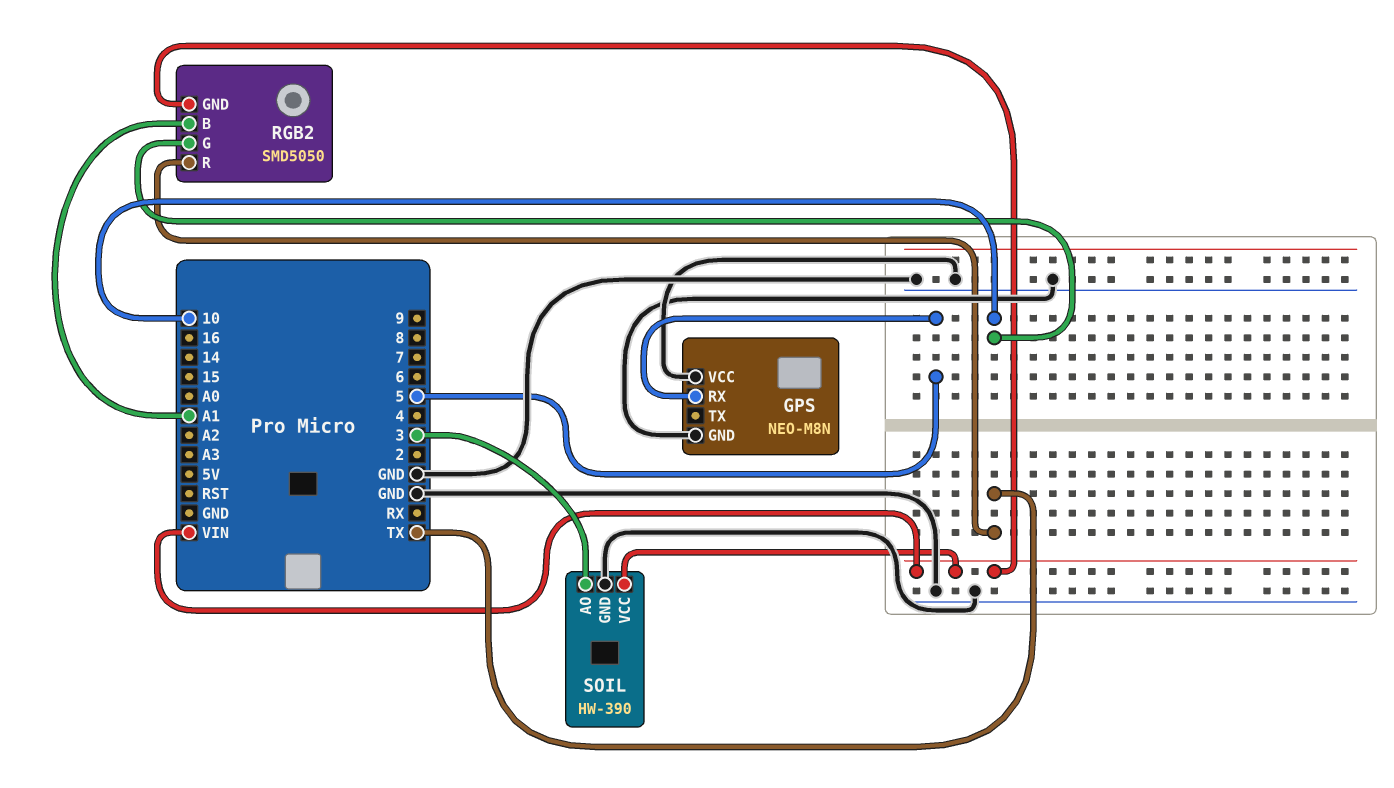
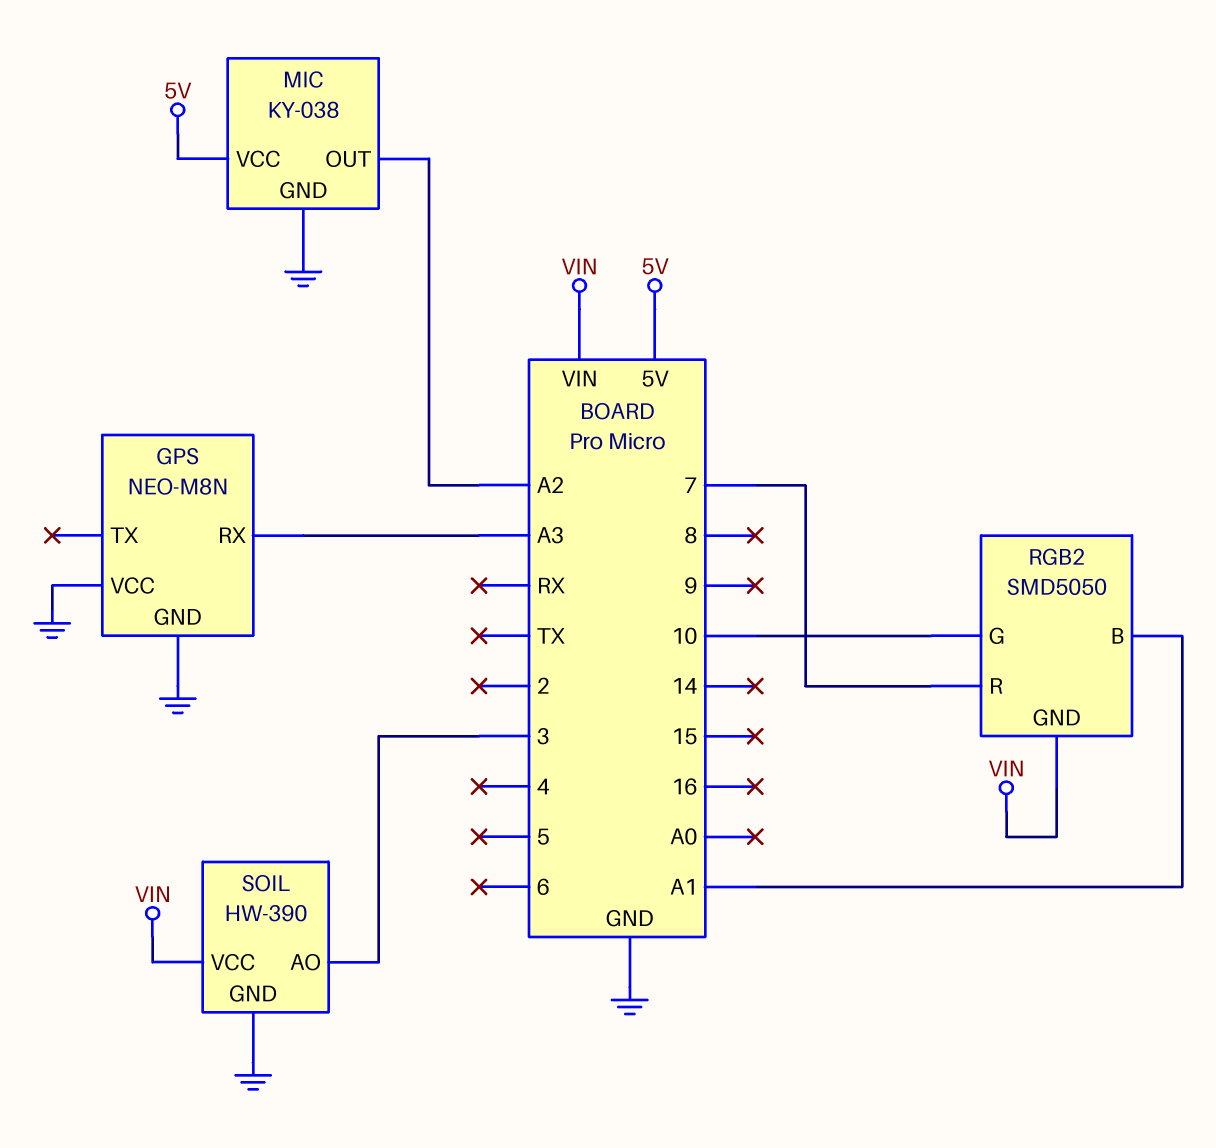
GPS pin RX: 5 -> A3
MIC: none -> KY-038
MIC pin GND: none -> GND
MIC pin OUT: none -> A2
MIC pin VCC: none -> 5V
RGB2 pin R: TX -> 7

